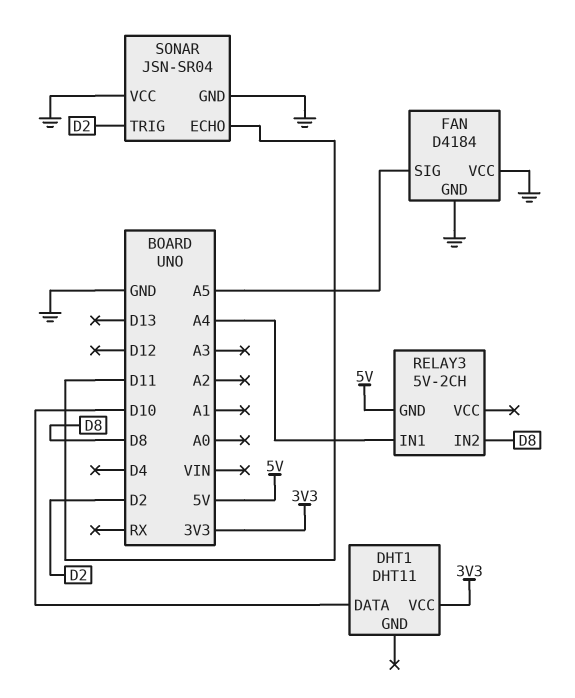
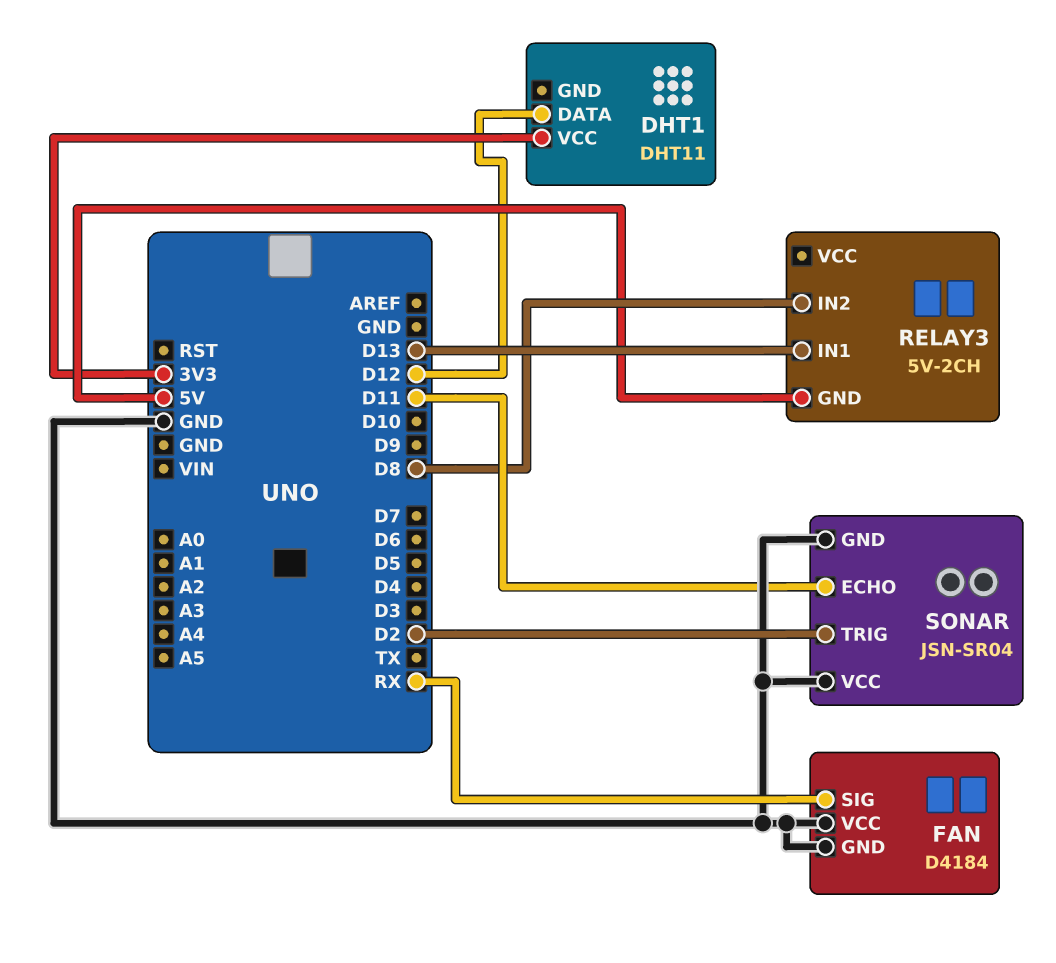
DHT1 pin DATA: D10 -> D12
FAN pin SIG: A5 -> RX
RELAY3 pin IN1: A4 -> D13

